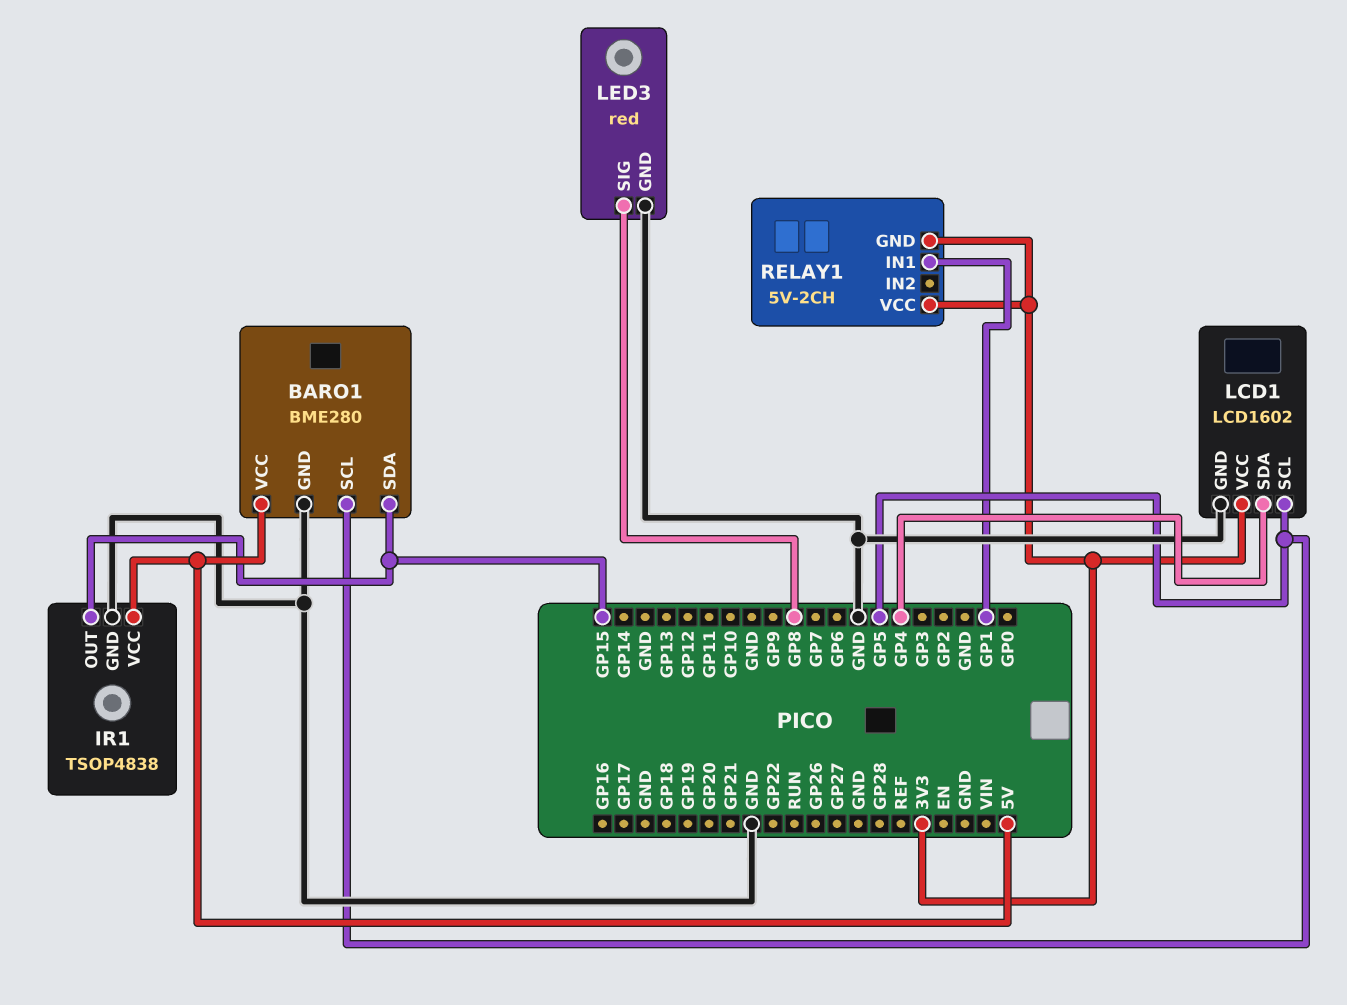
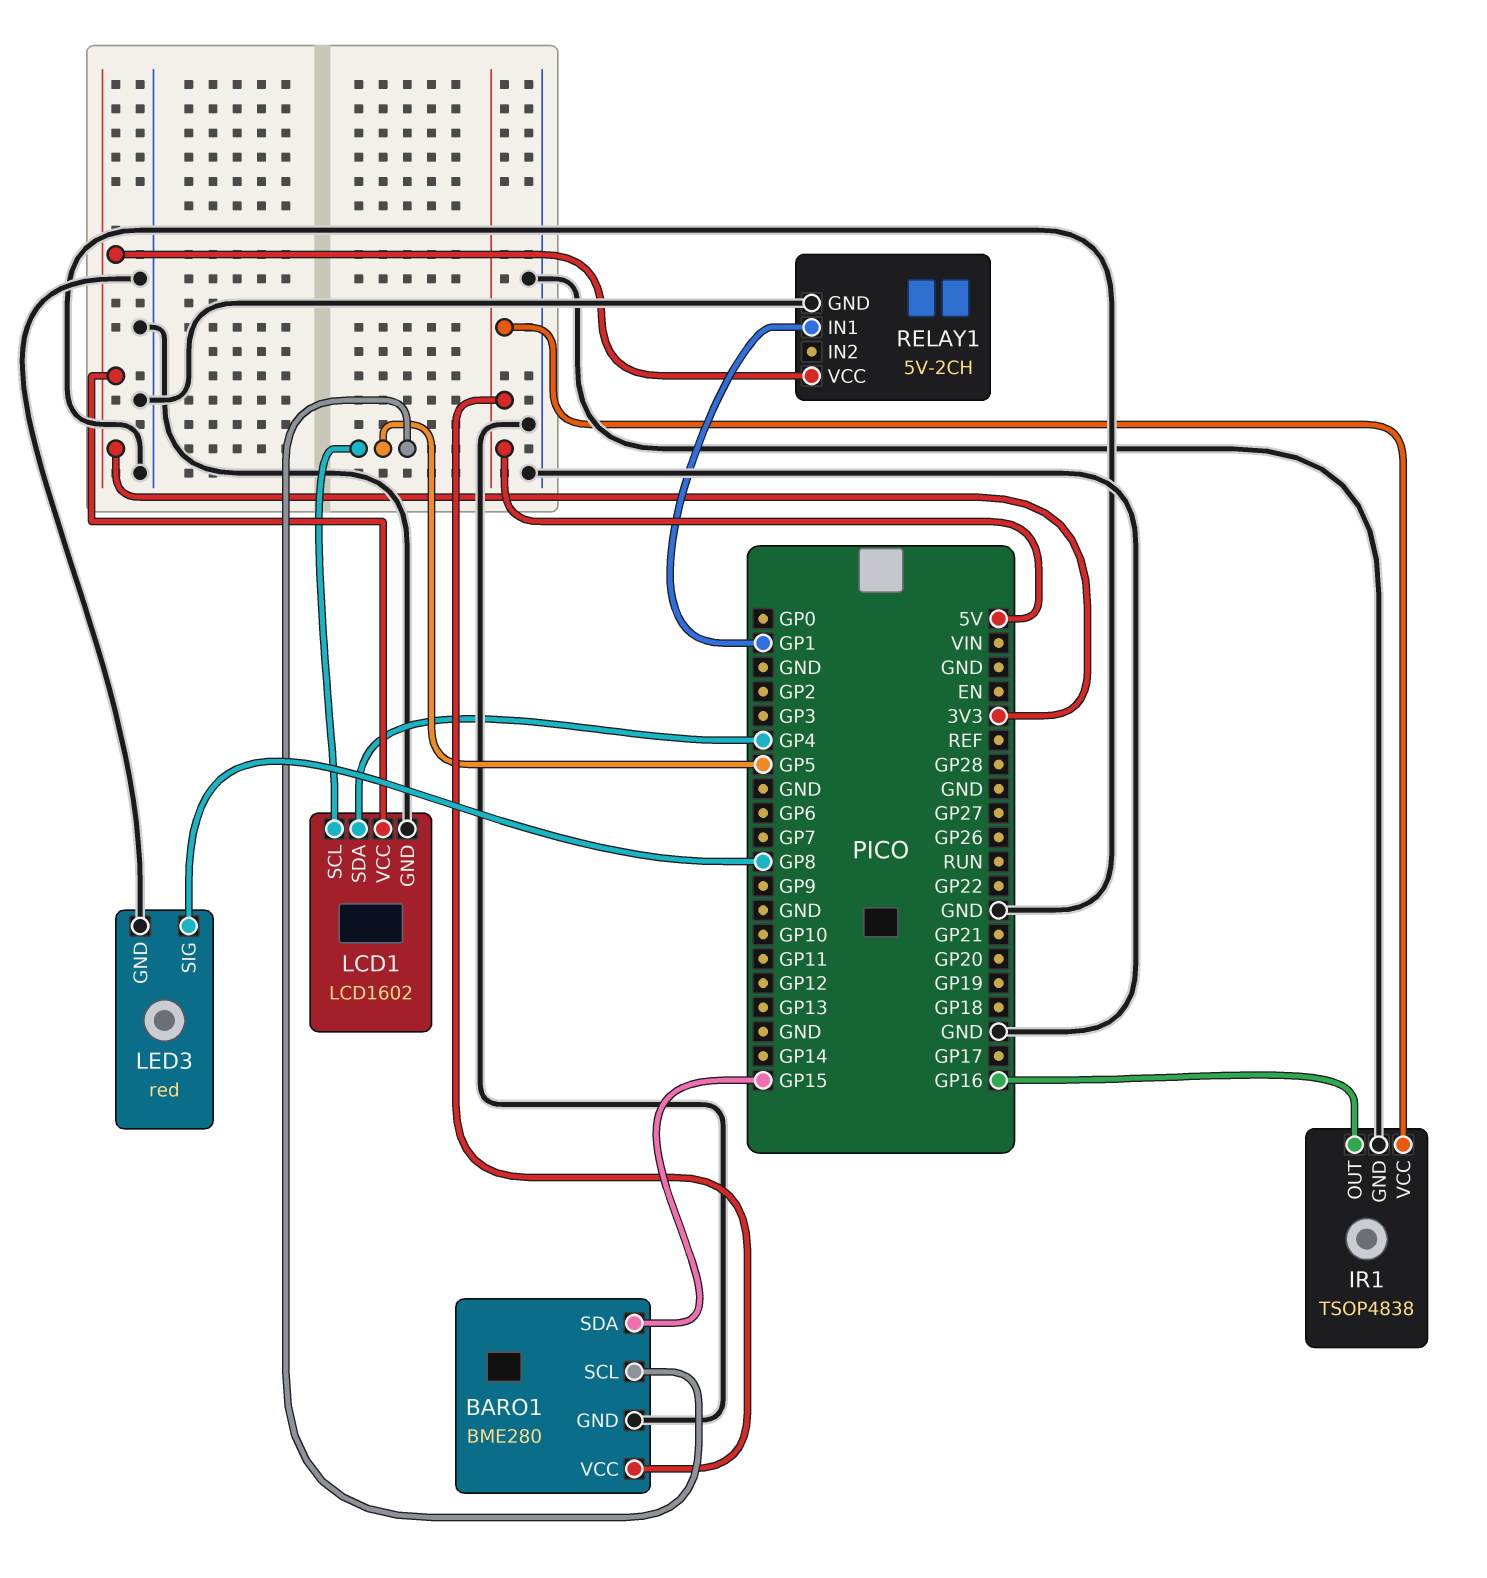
IR1 pin OUT: GP15 -> GP16
RELAY1 pin GND: 3V3 -> GND

